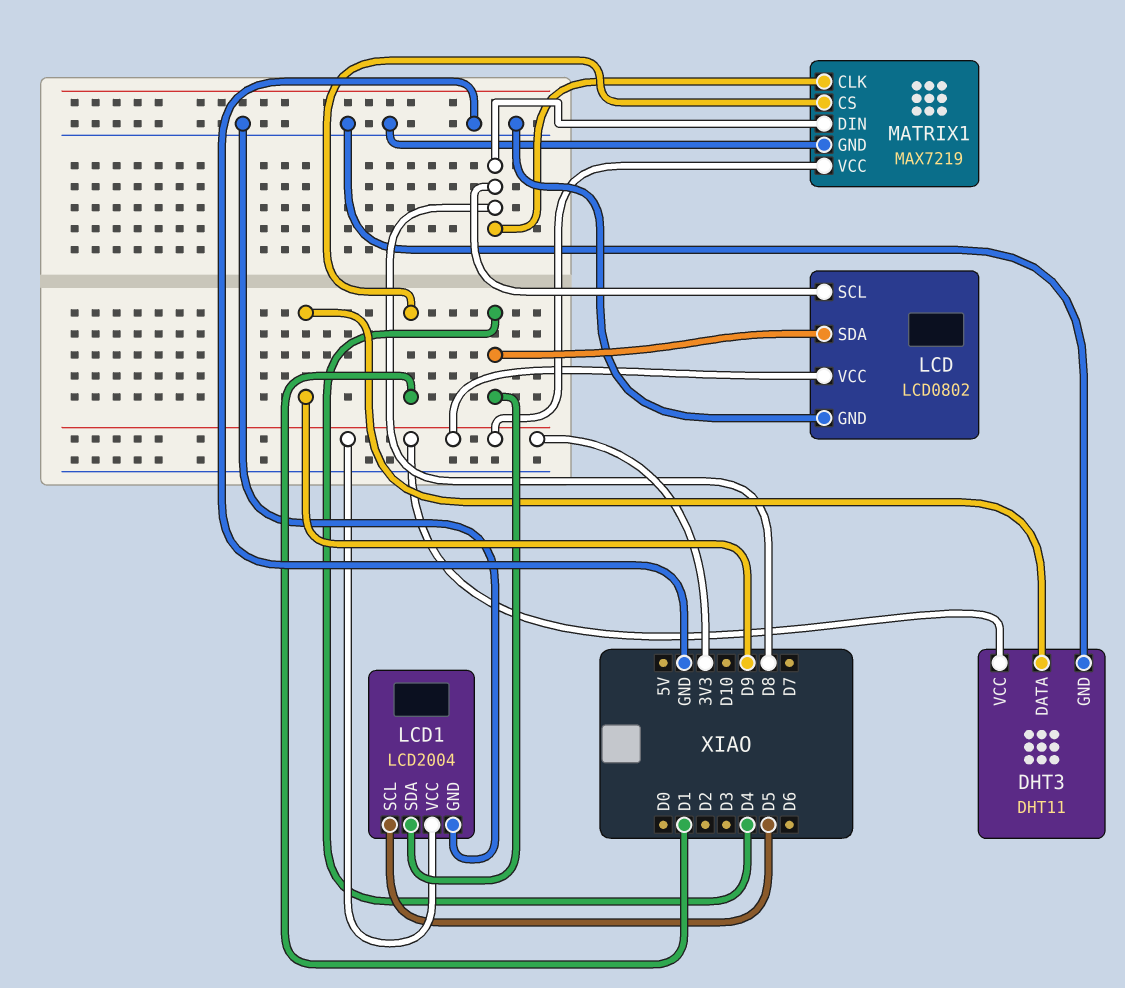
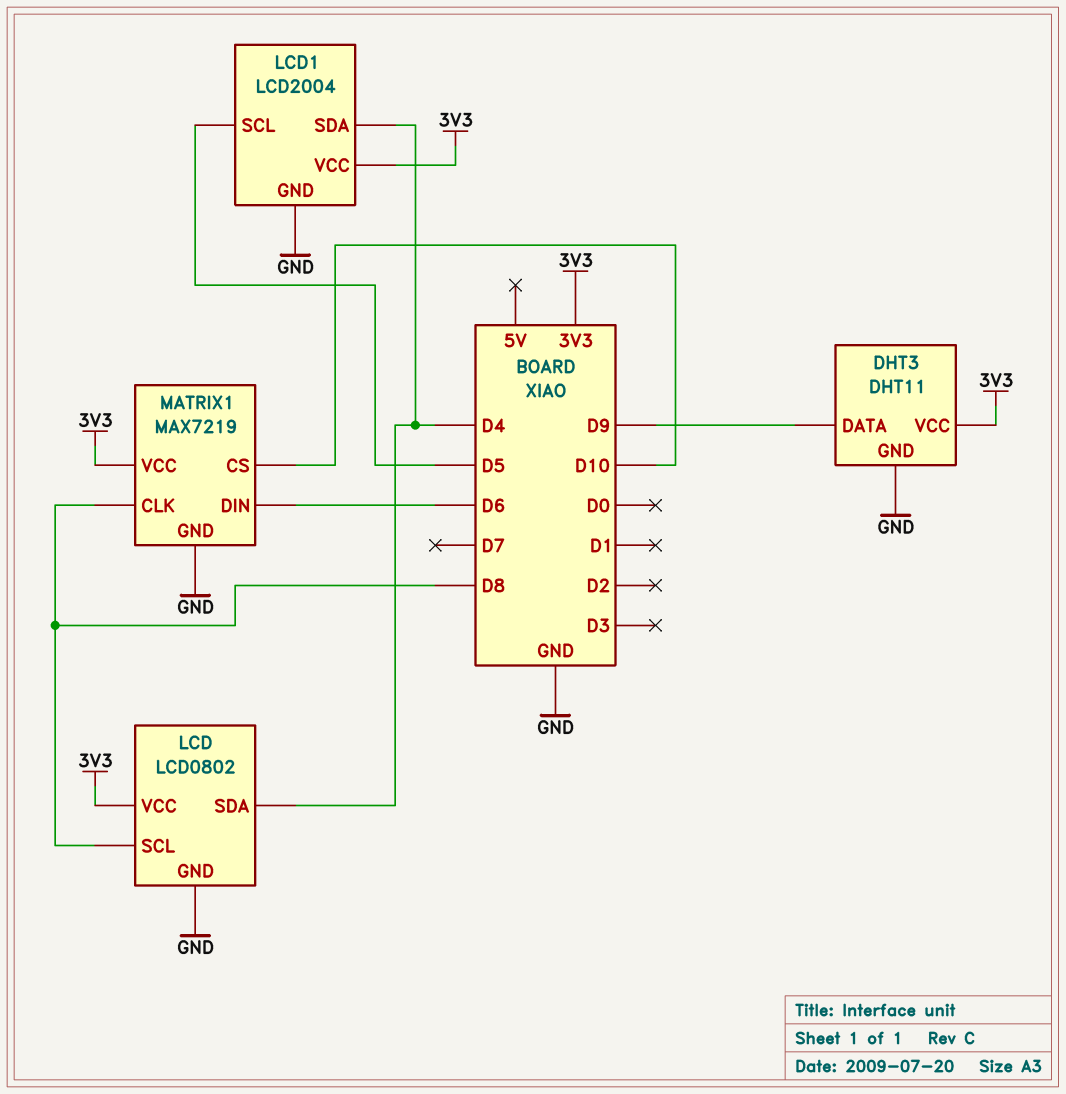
MATRIX1 pin CS: D1 -> D10
MATRIX1 pin DIN: D8 -> D6

